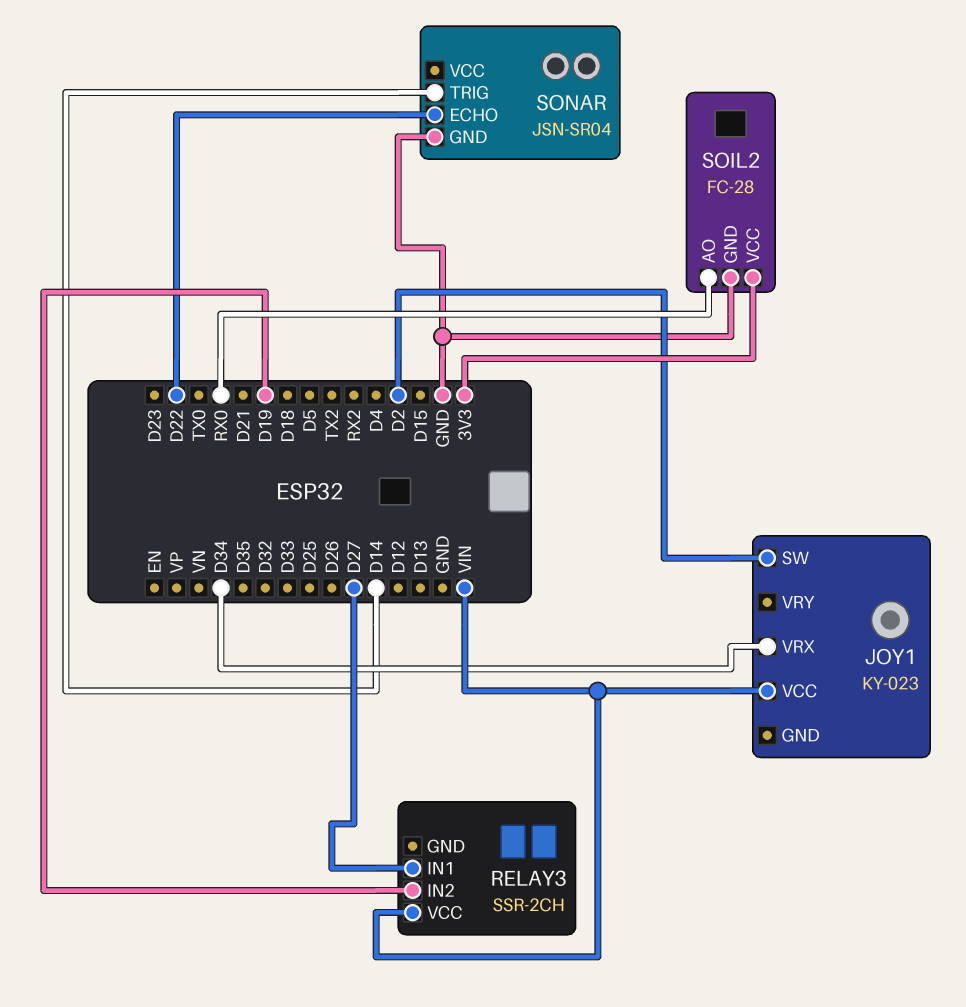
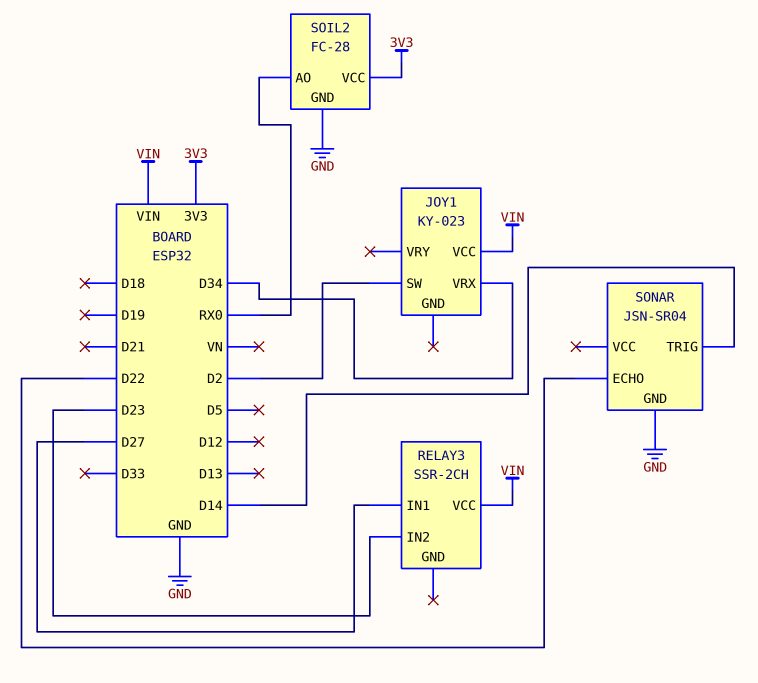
RELAY3 pin IN2: D19 -> D23

